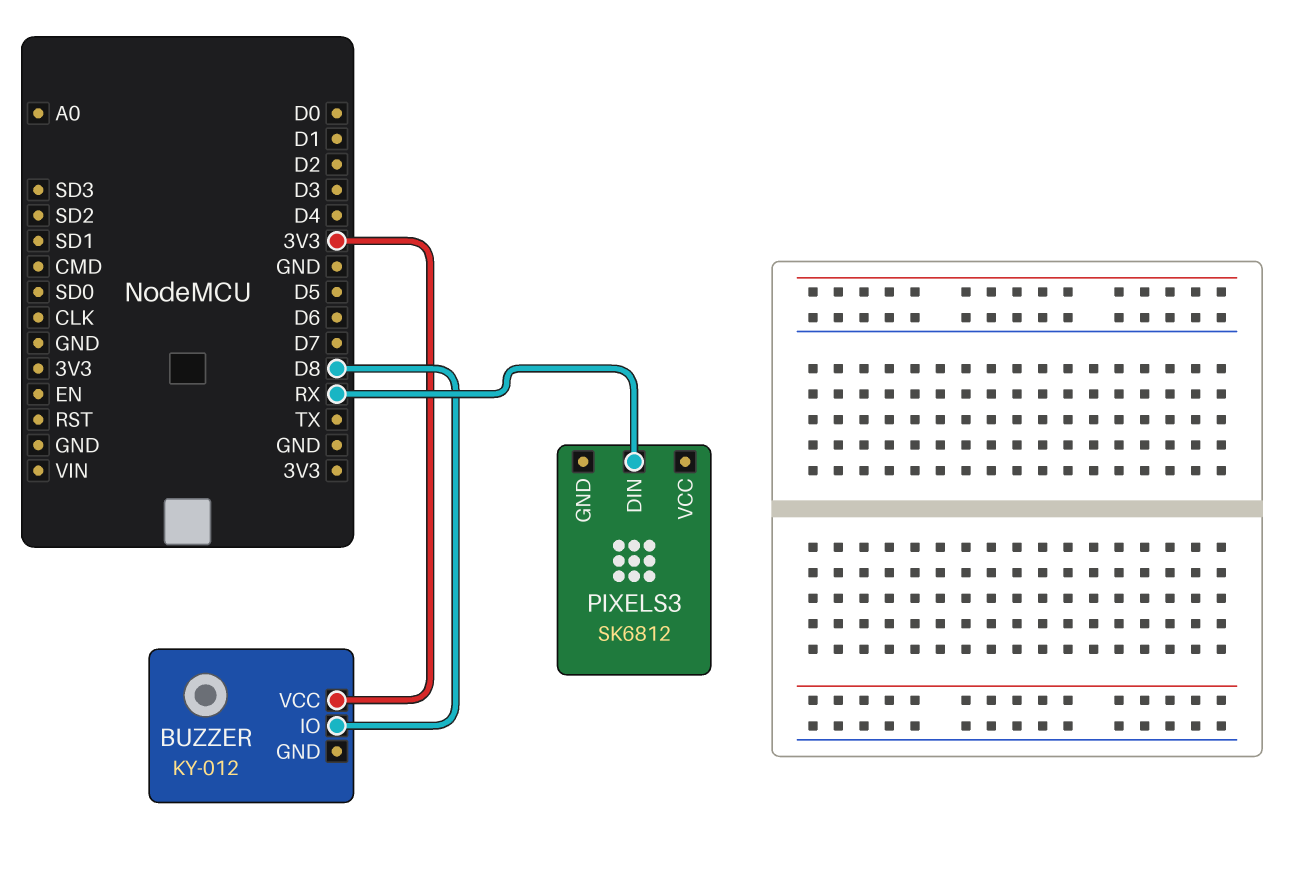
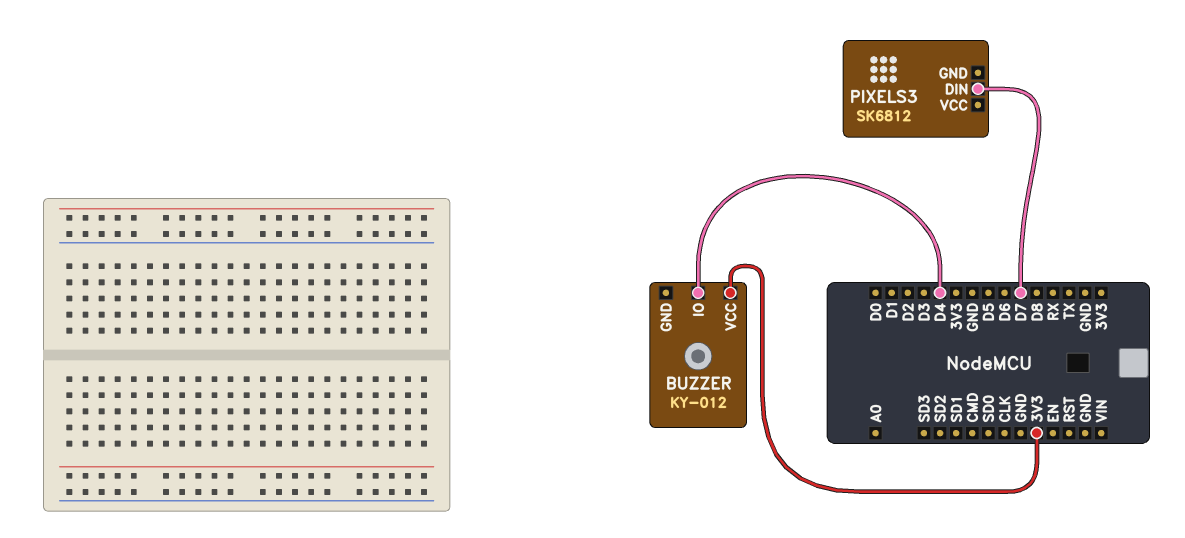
BUZZER pin IO: D8 -> D4
PIXELS3 pin DIN: RX -> D7

